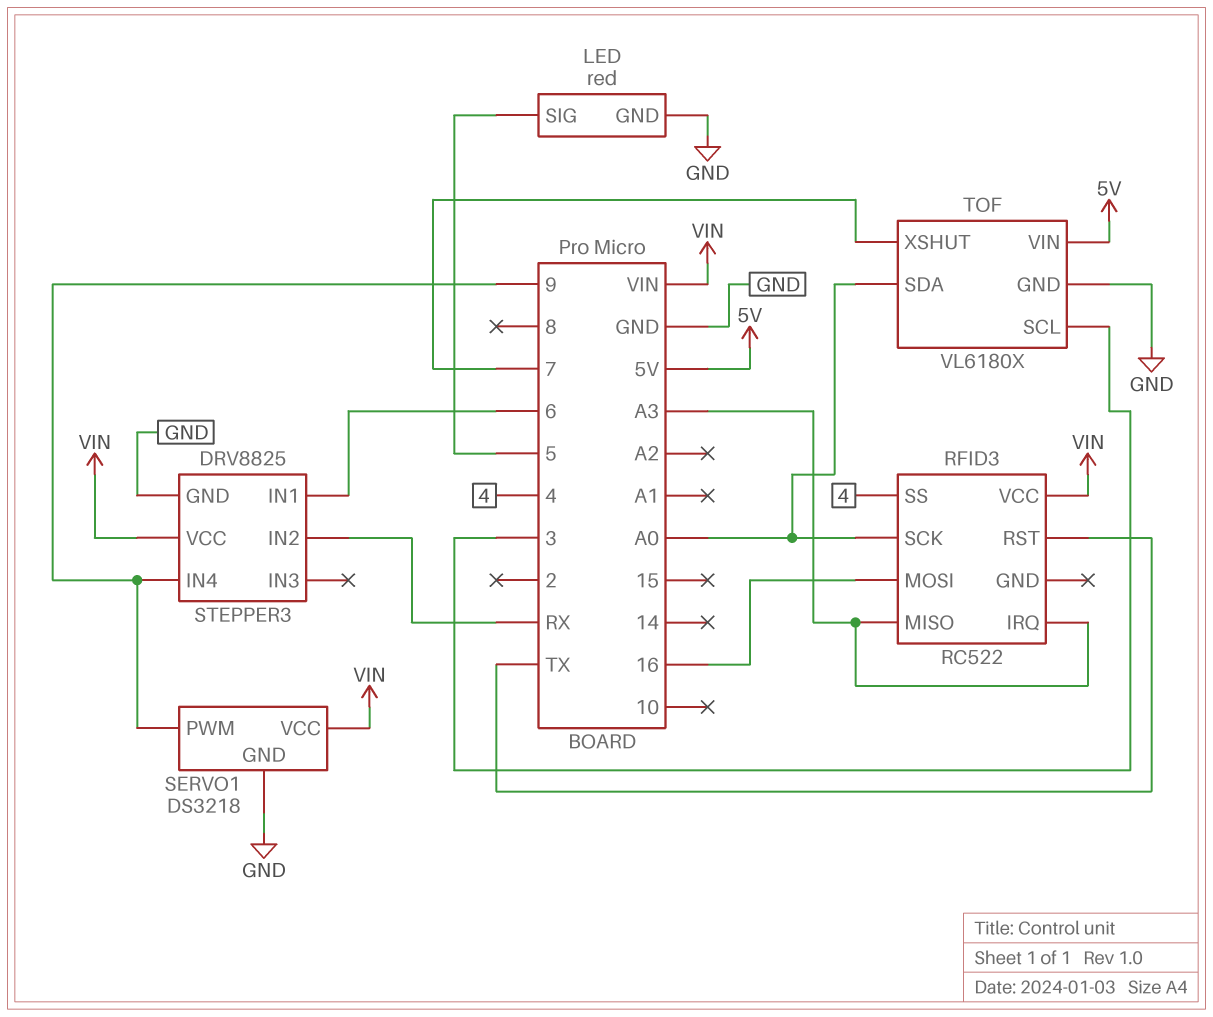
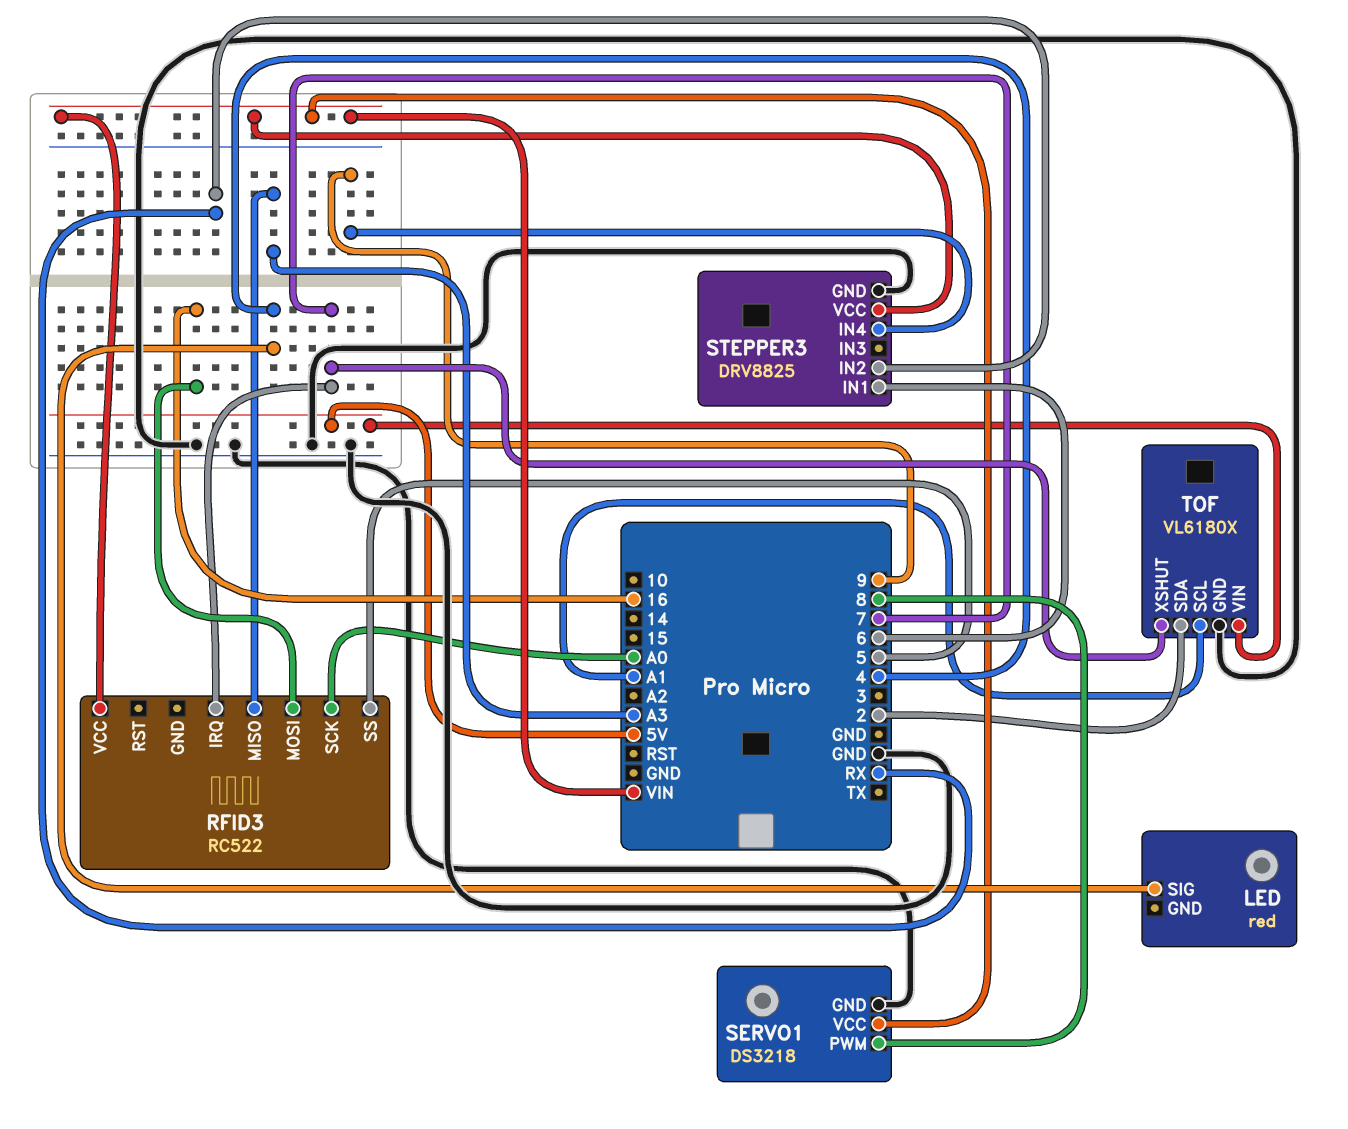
LED pin GND: GND -> none
LED pin SIG: 5 -> 4
RFID3 pin IRQ: A3 -> 7
RFID3 pin RST: TX -> none
RFID3 pin SS: 4 -> 5
SERVO1 pin PWM: 9 -> 8
TOF pin SCL: 3 -> A1
TOF pin SDA: A0 -> 2

